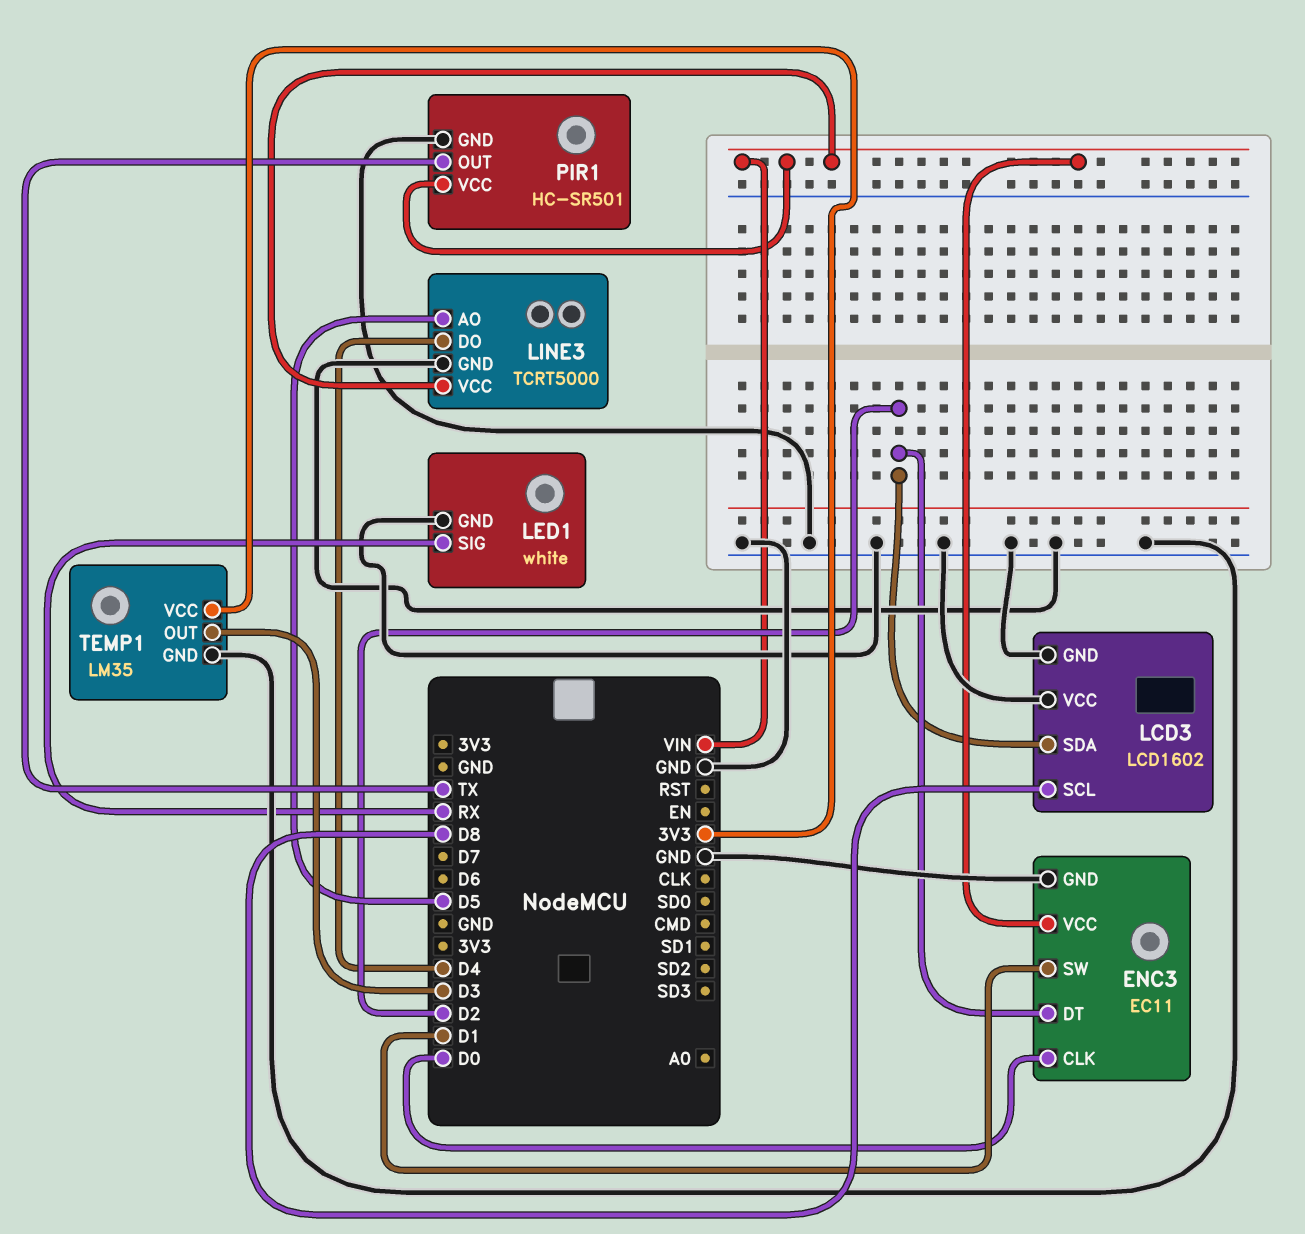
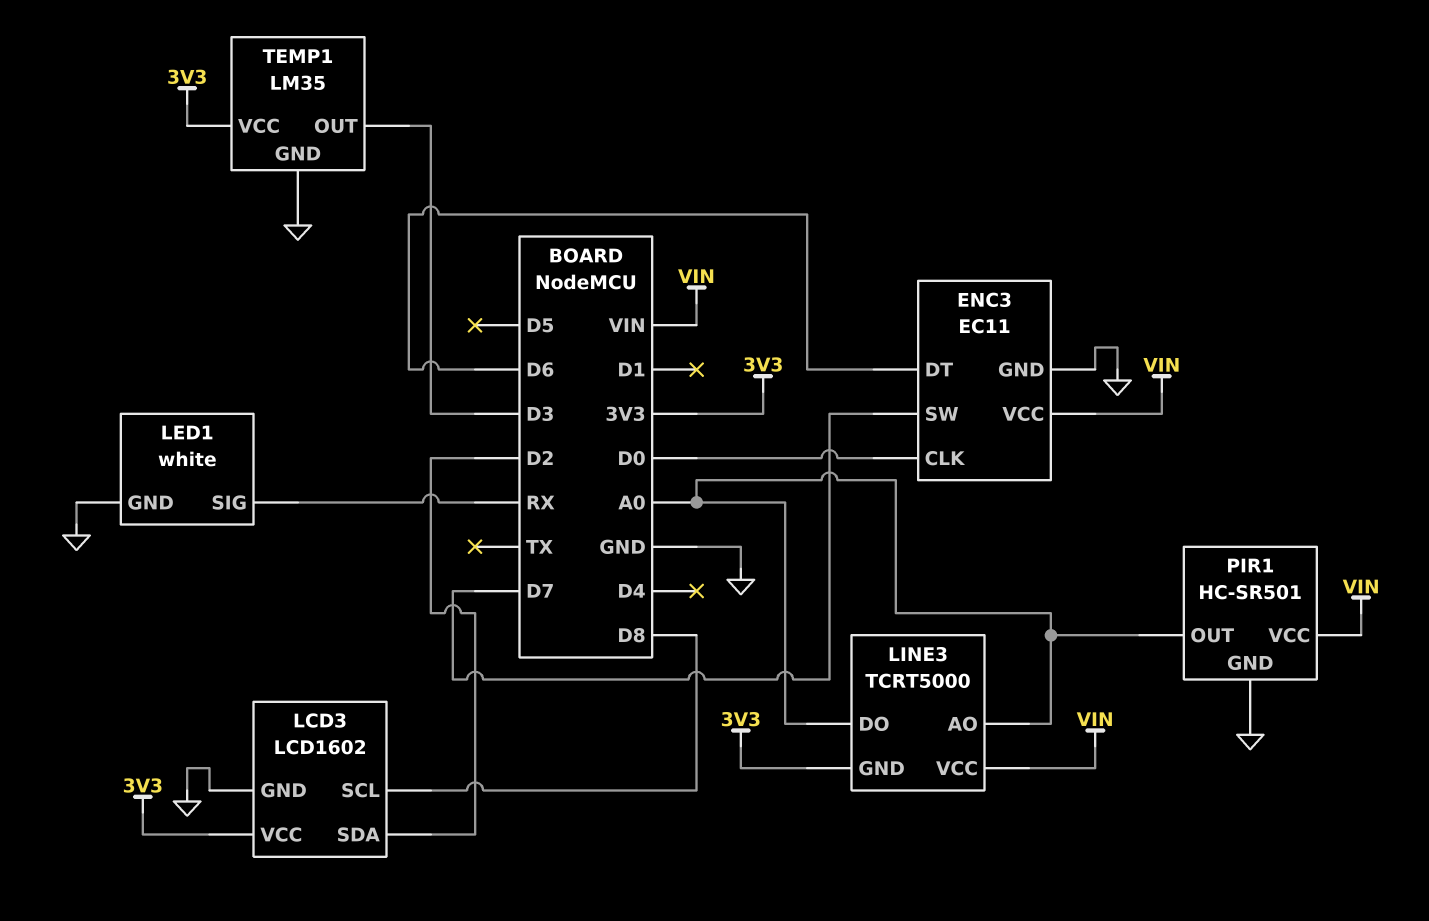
ENC3 pin DT: D2 -> D6
ENC3 pin SW: D1 -> D7
LCD3 pin VCC: GND -> 3V3
LINE3 pin AO: D5 -> A0
LINE3 pin DO: D4 -> A0
LINE3 pin GND: GND -> 3V3
PIR1 pin OUT: TX -> A0

